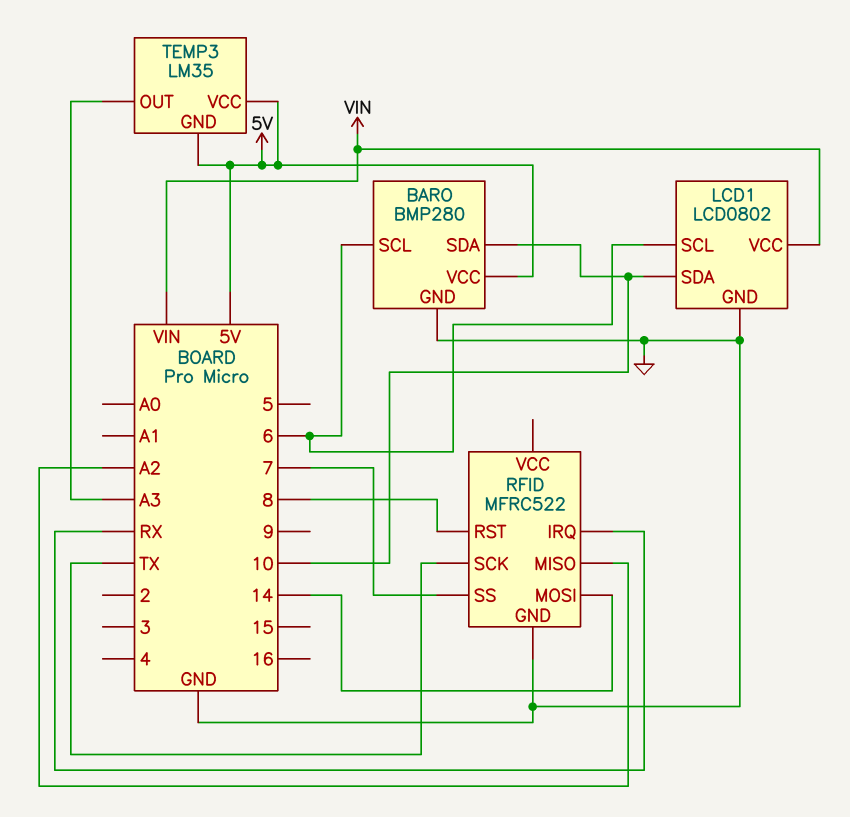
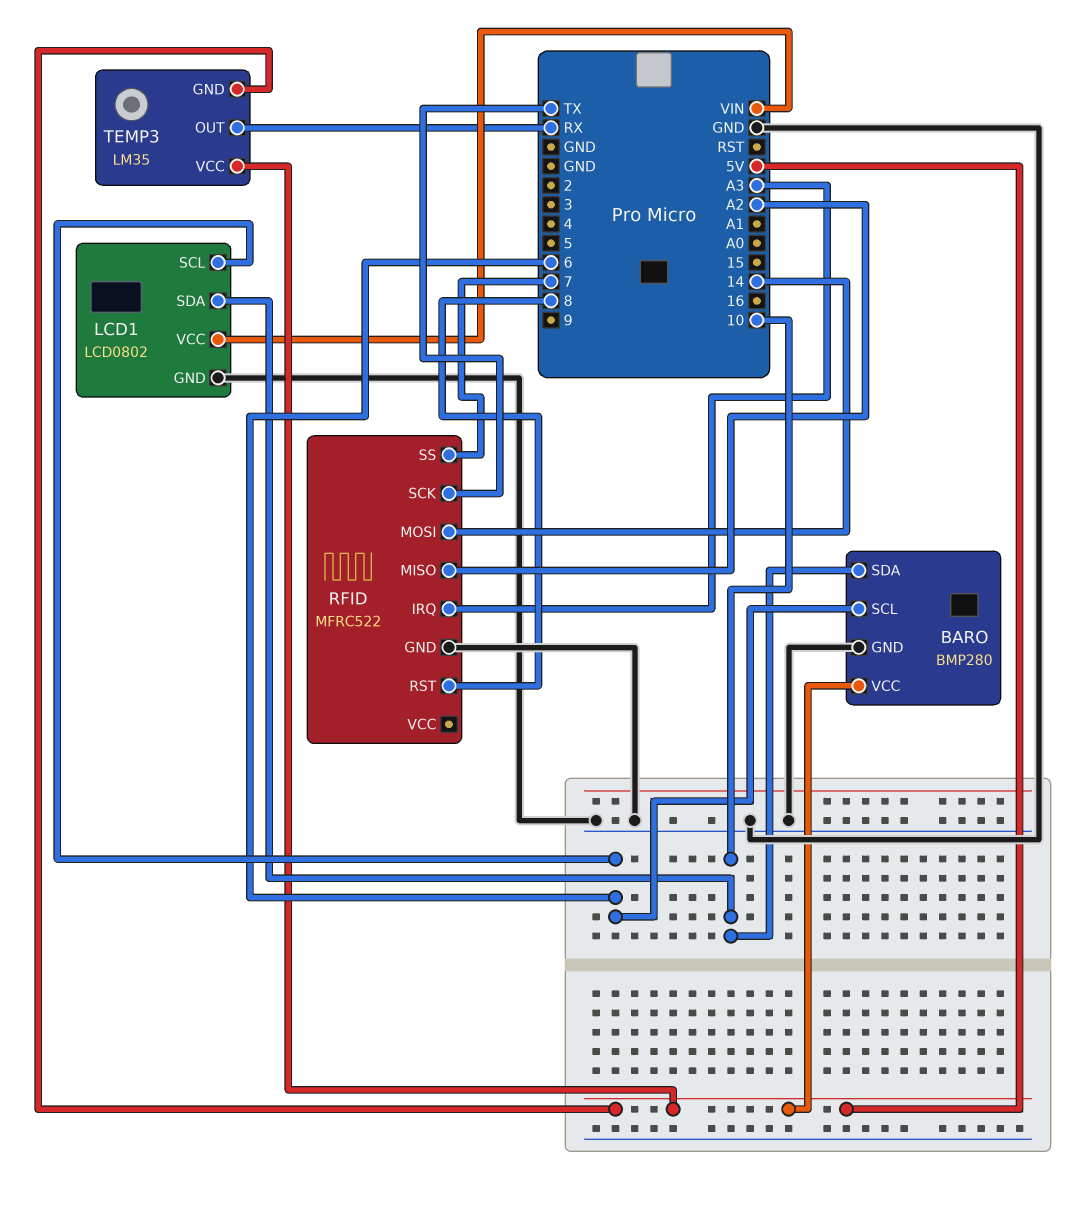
RFID pin IRQ: RX -> A3
TEMP3 pin OUT: A3 -> RX

